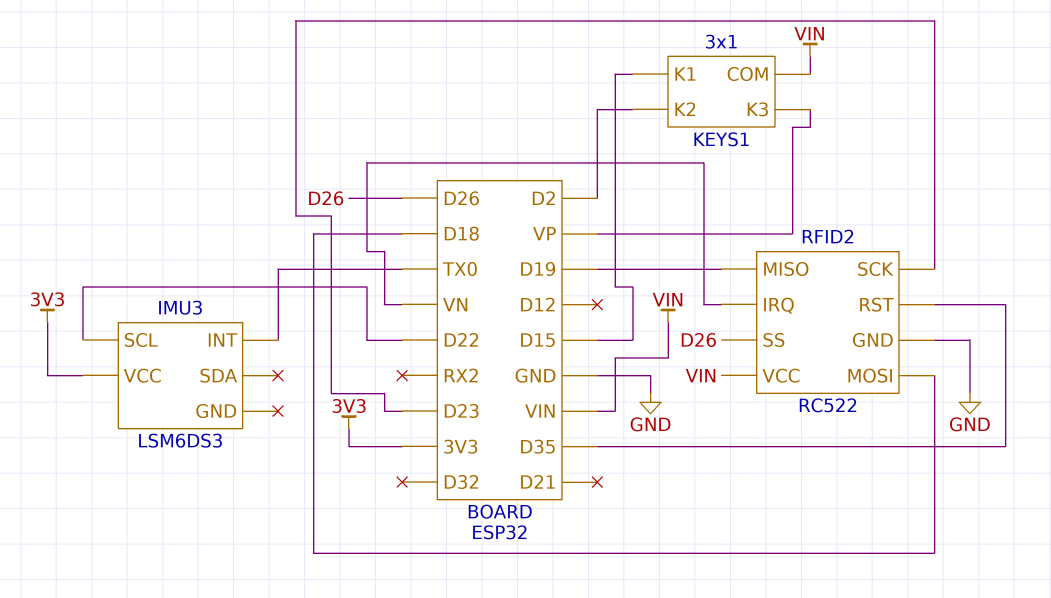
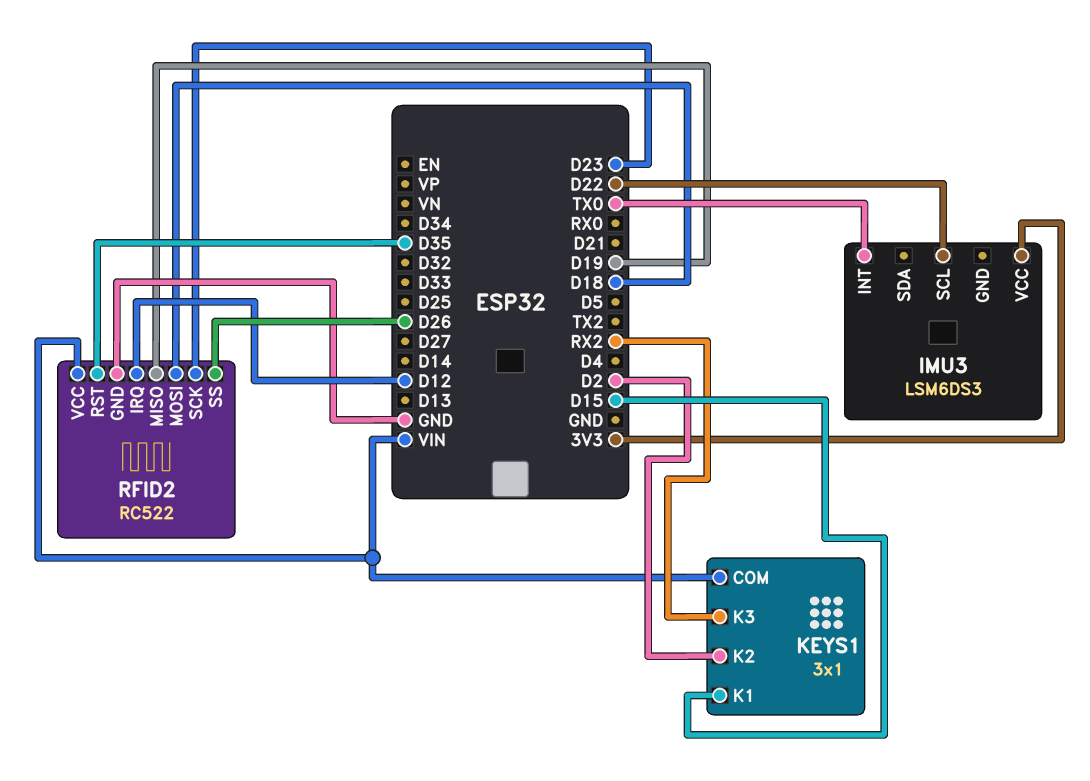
KEYS1 pin K3: VP -> RX2
RFID2 pin IRQ: VN -> D12

